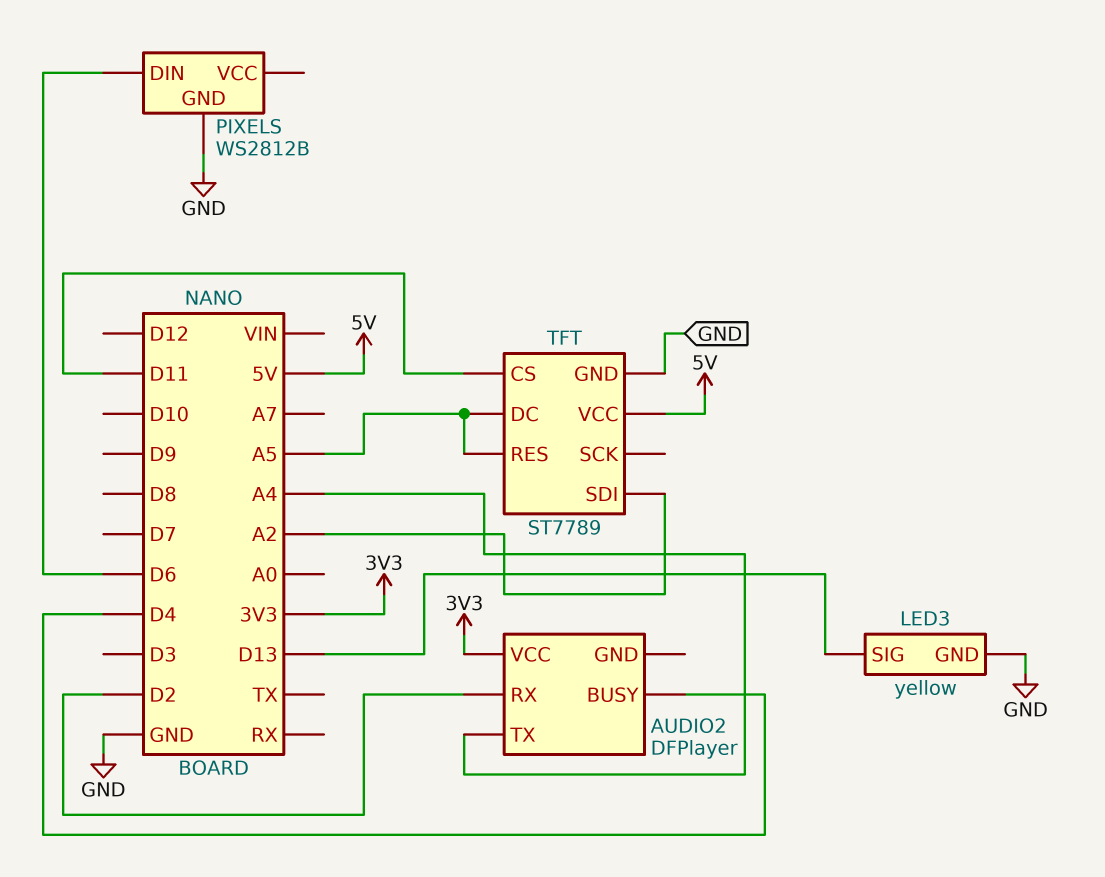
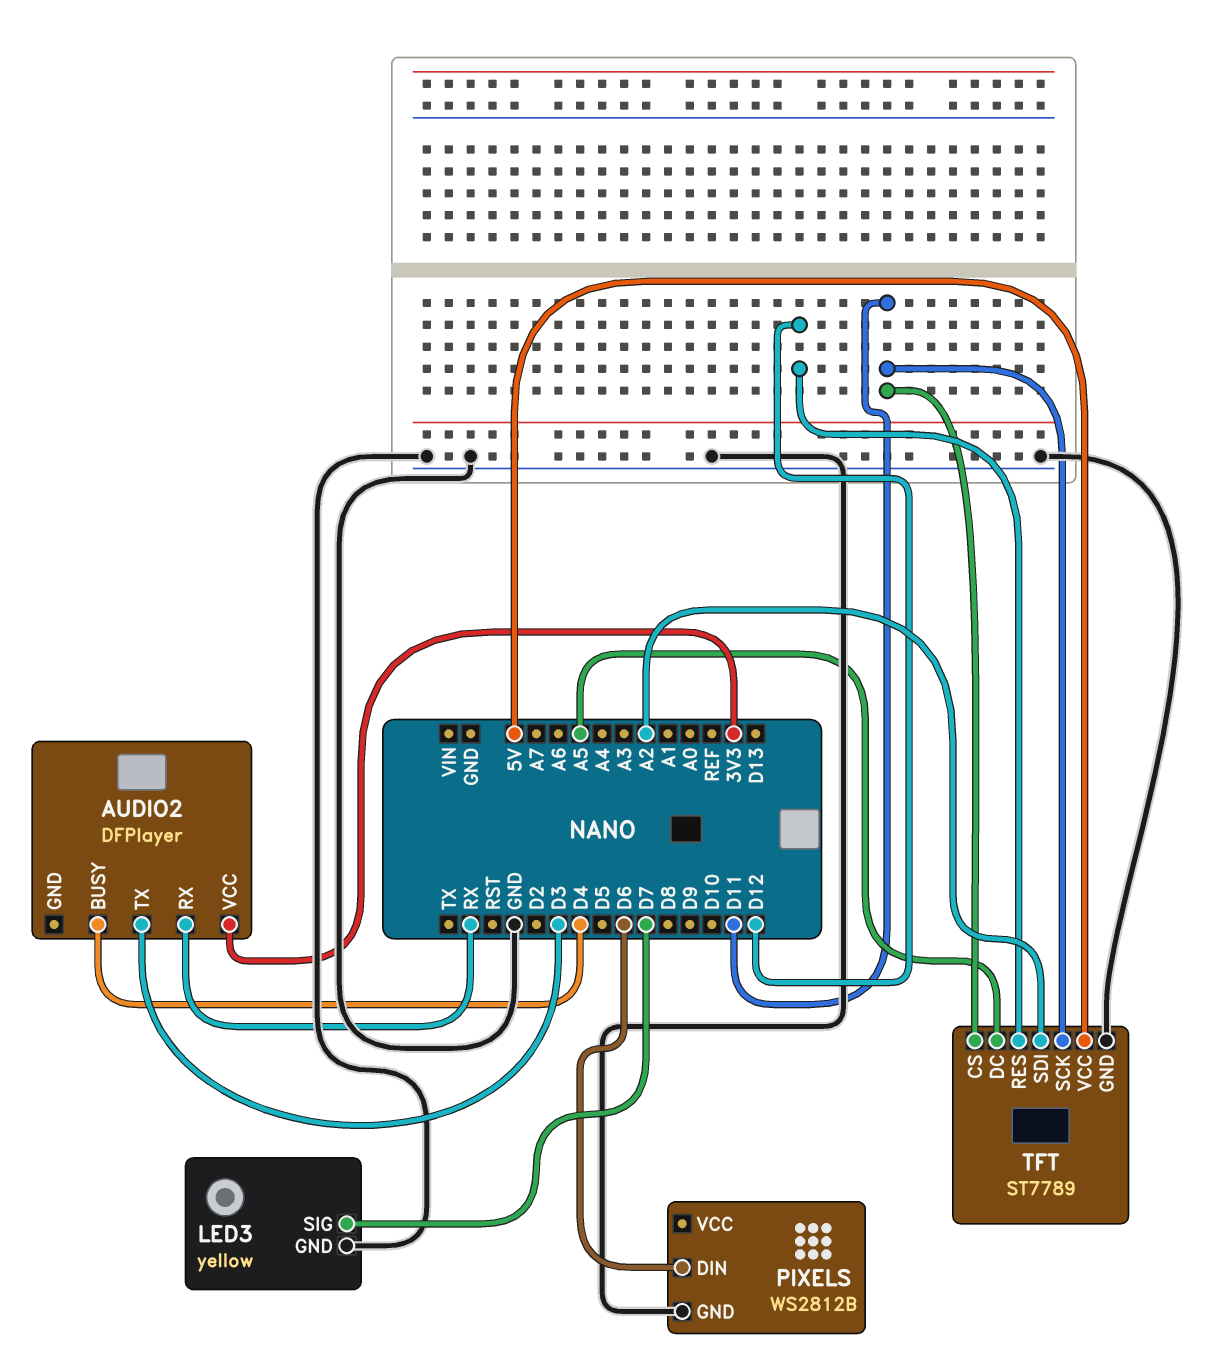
AUDIO2 pin RX: D2 -> RX
AUDIO2 pin TX: A4 -> D3
LED3 pin SIG: D13 -> D7
TFT pin RES: A5 -> D12
TFT pin SCK: none -> D11

